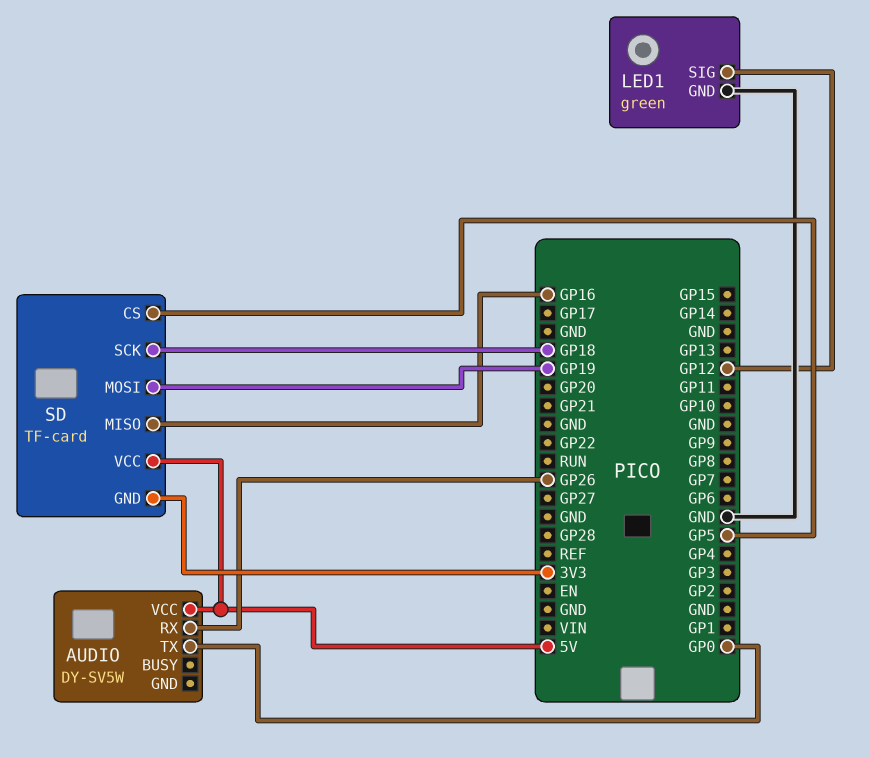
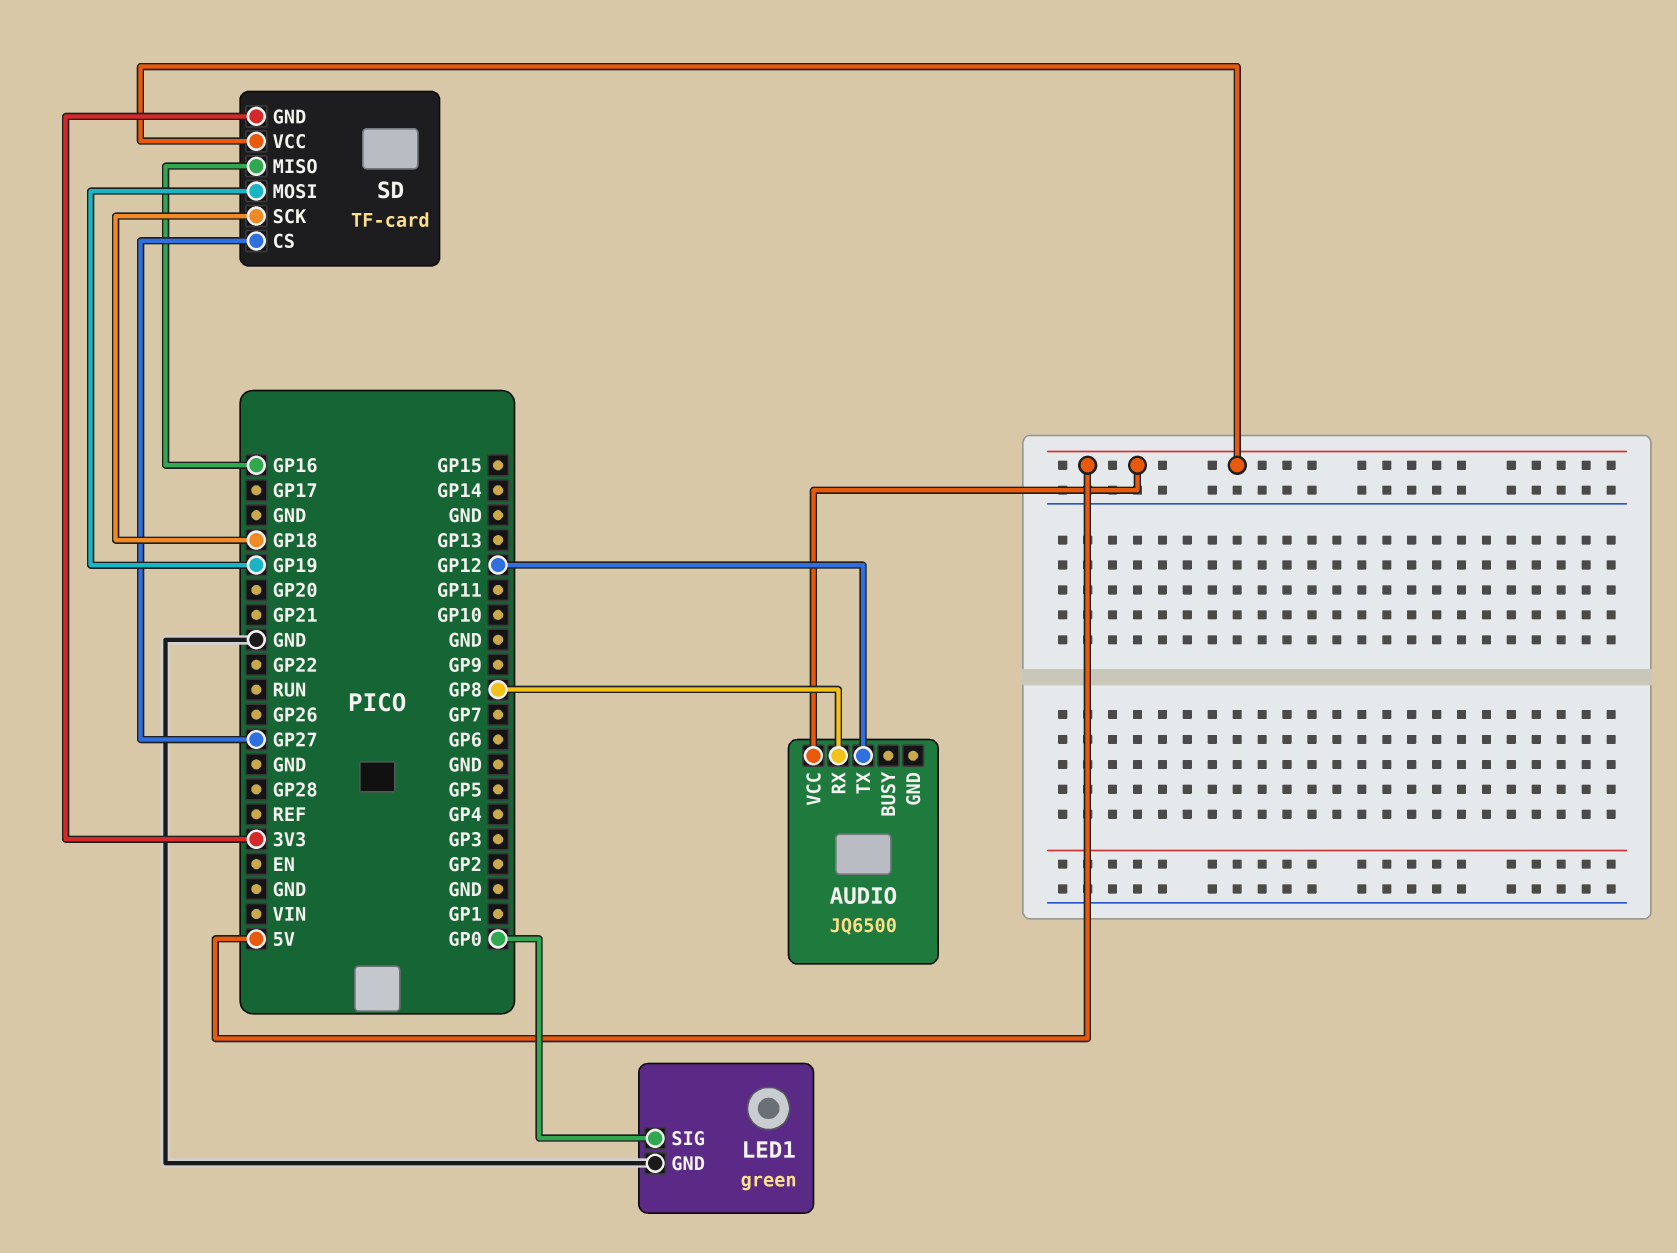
AUDIO: DY-SV5W -> JQ6500
AUDIO pin RX: GP26 -> GP8
AUDIO pin TX: GP0 -> GP12
LED1 pin SIG: GP12 -> GP0
SD pin CS: GP5 -> GP27

